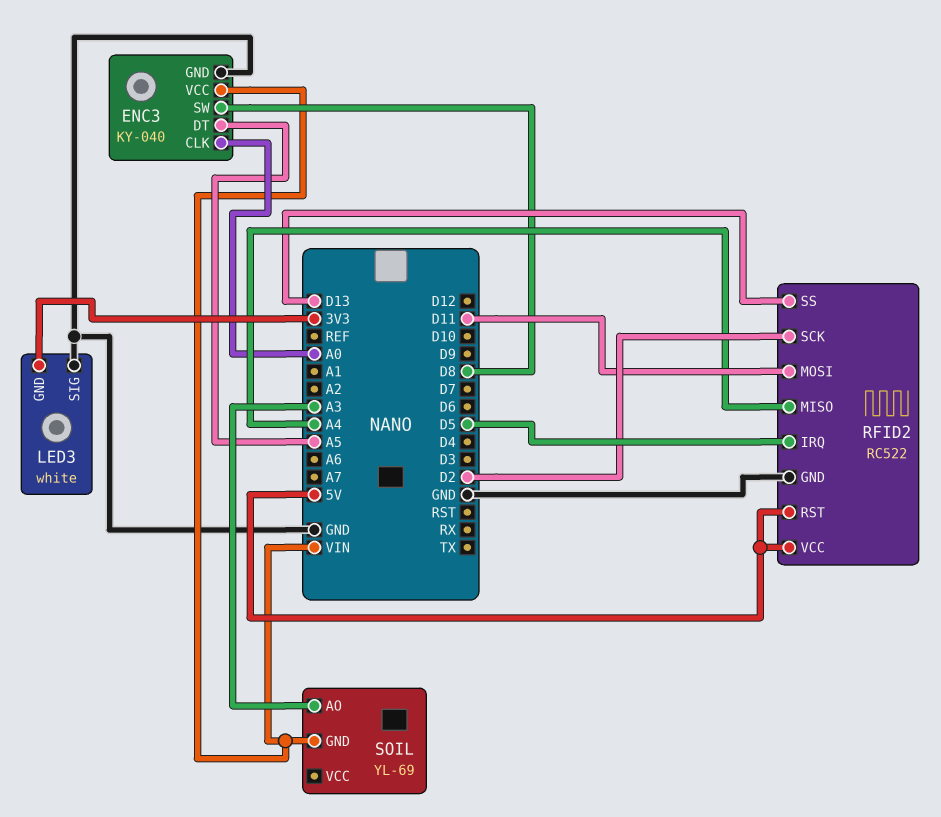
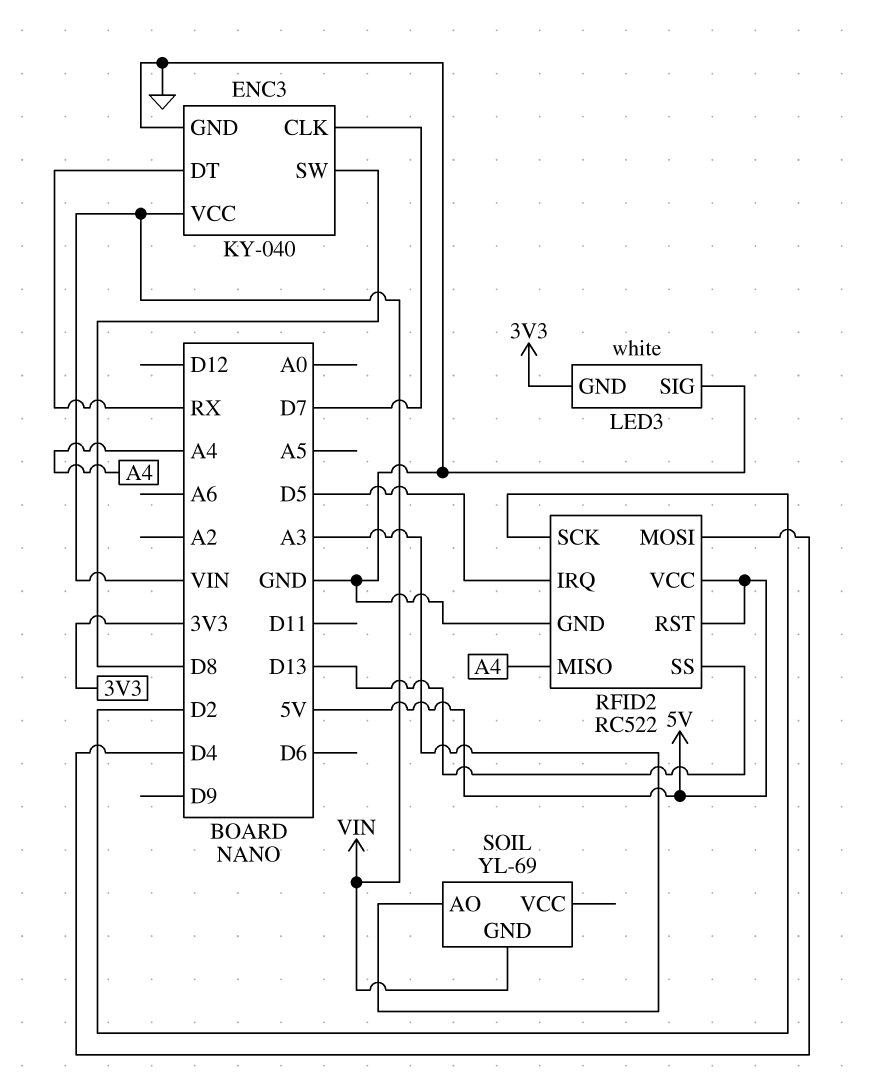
ENC3 pin CLK: A0 -> D7
ENC3 pin DT: A5 -> RX
RFID2 pin MOSI: D11 -> D4

